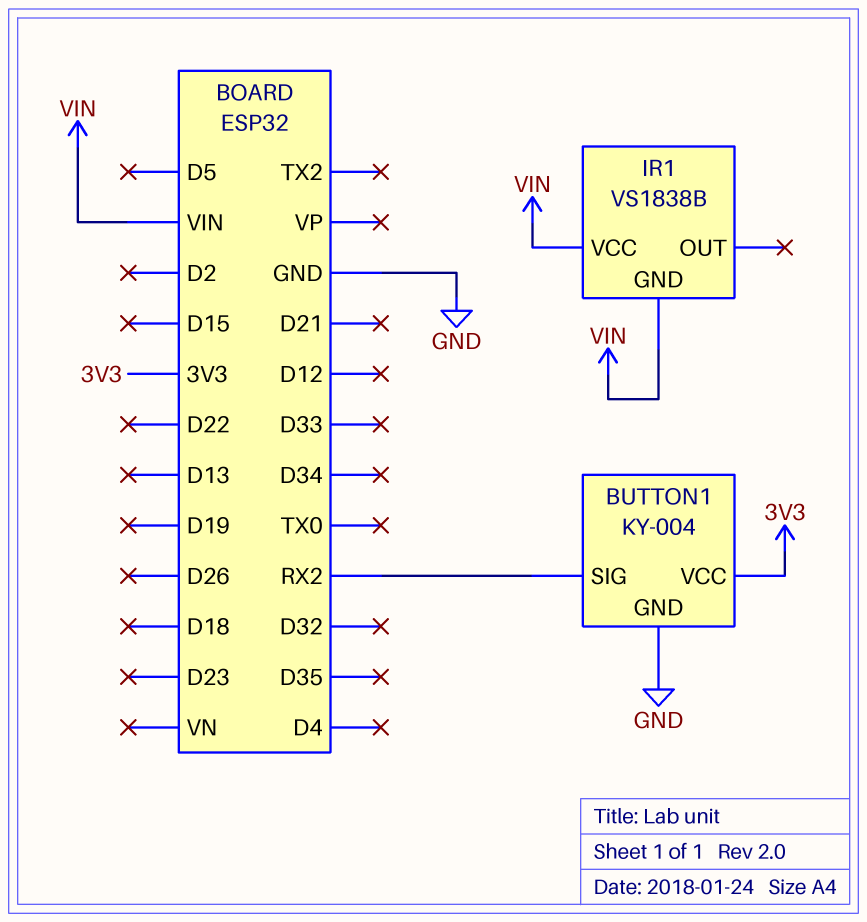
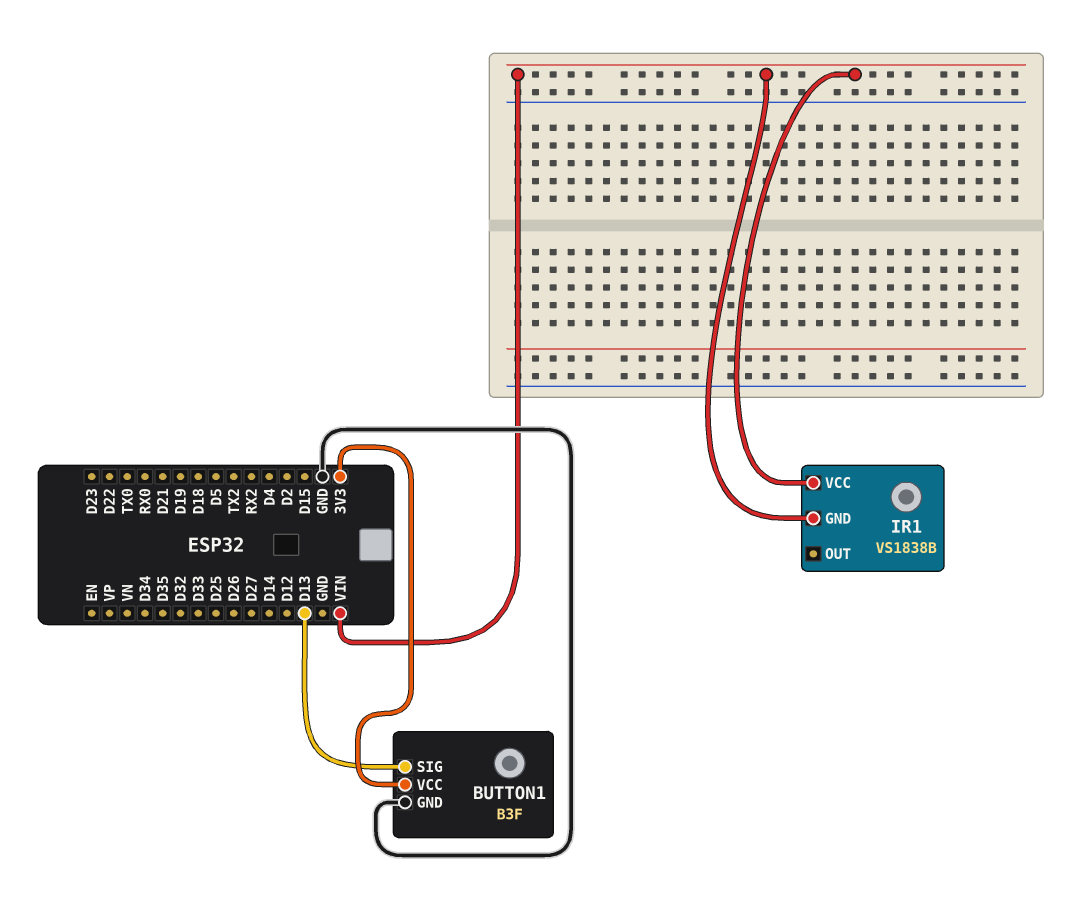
BUTTON1: KY-004 -> B3F
BUTTON1 pin SIG: RX2 -> D13

